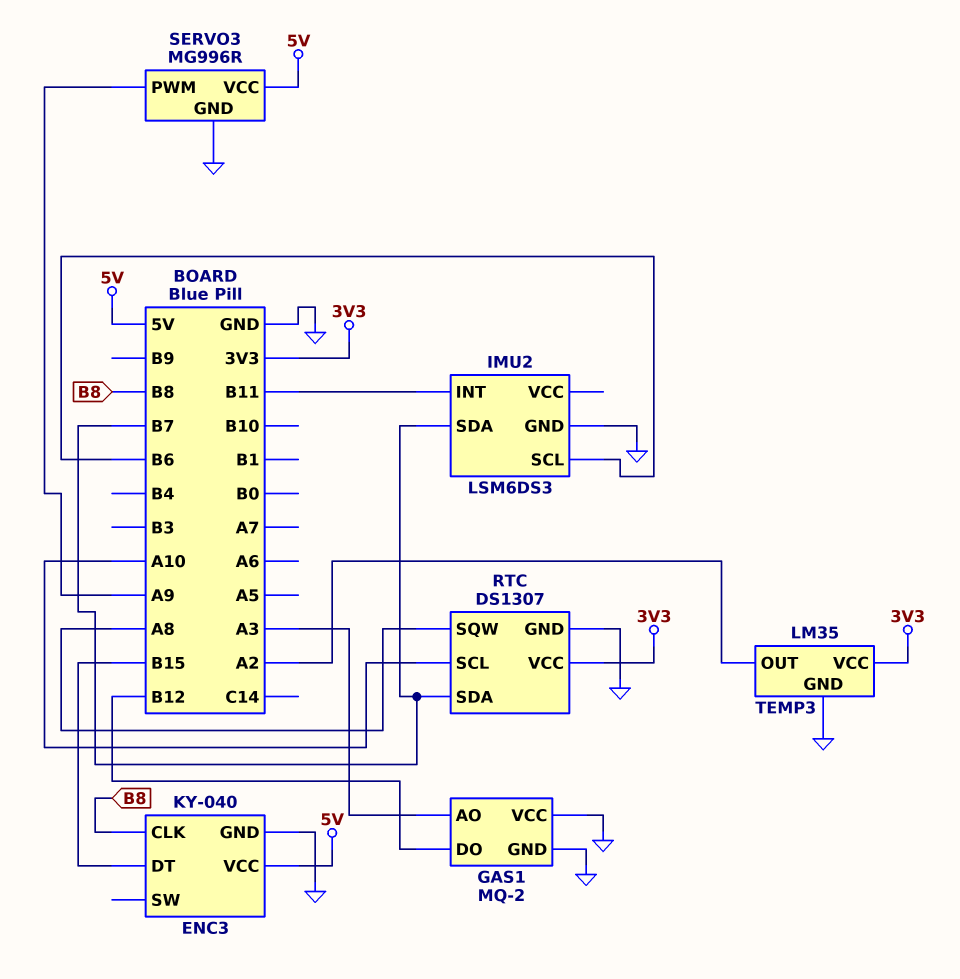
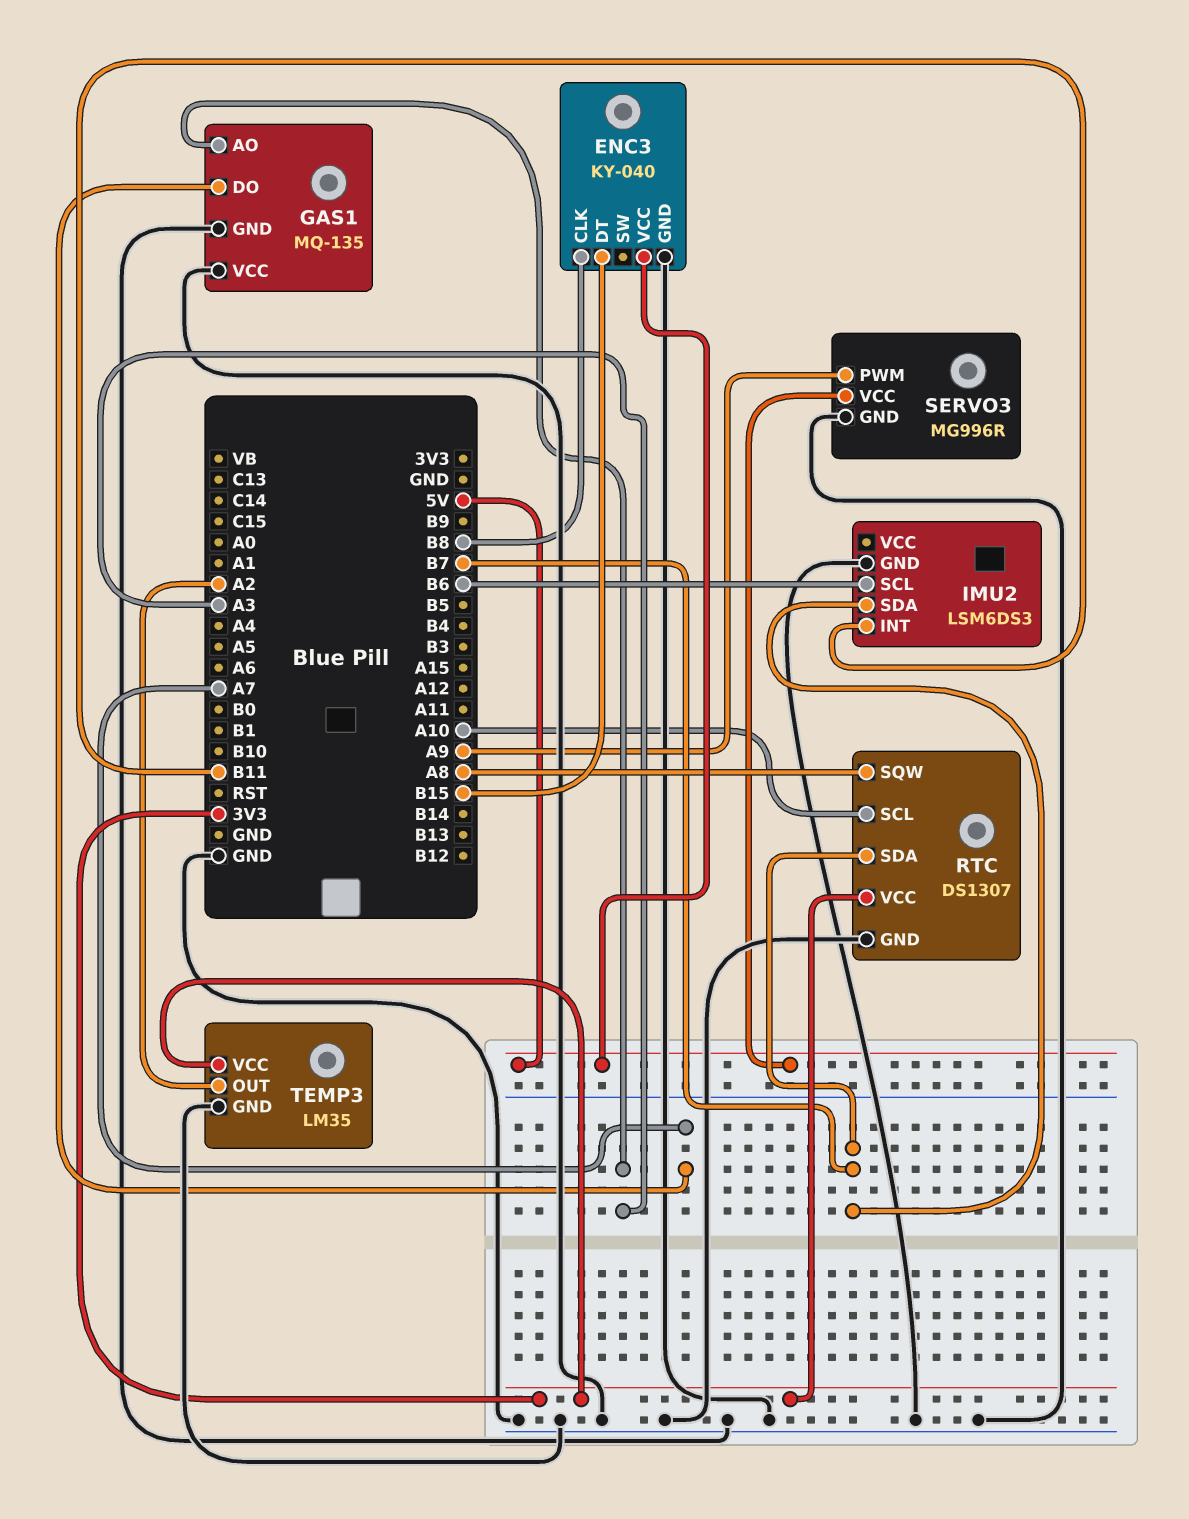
GAS1: MQ-2 -> MQ-135
GAS1 pin DO: B12 -> A7

